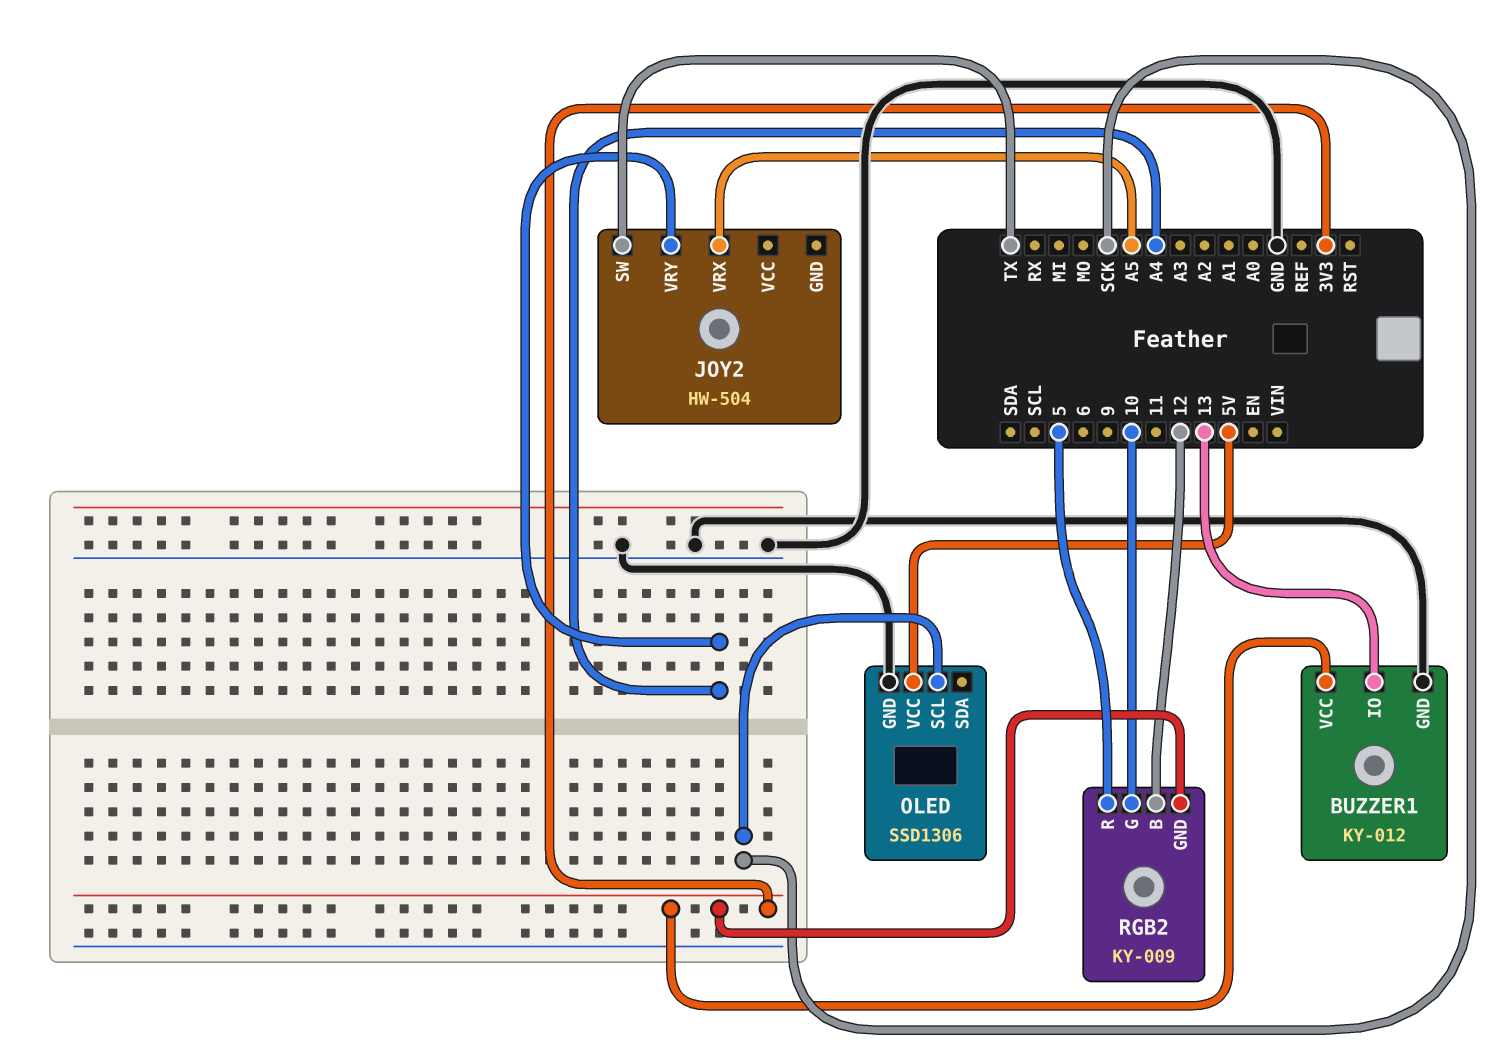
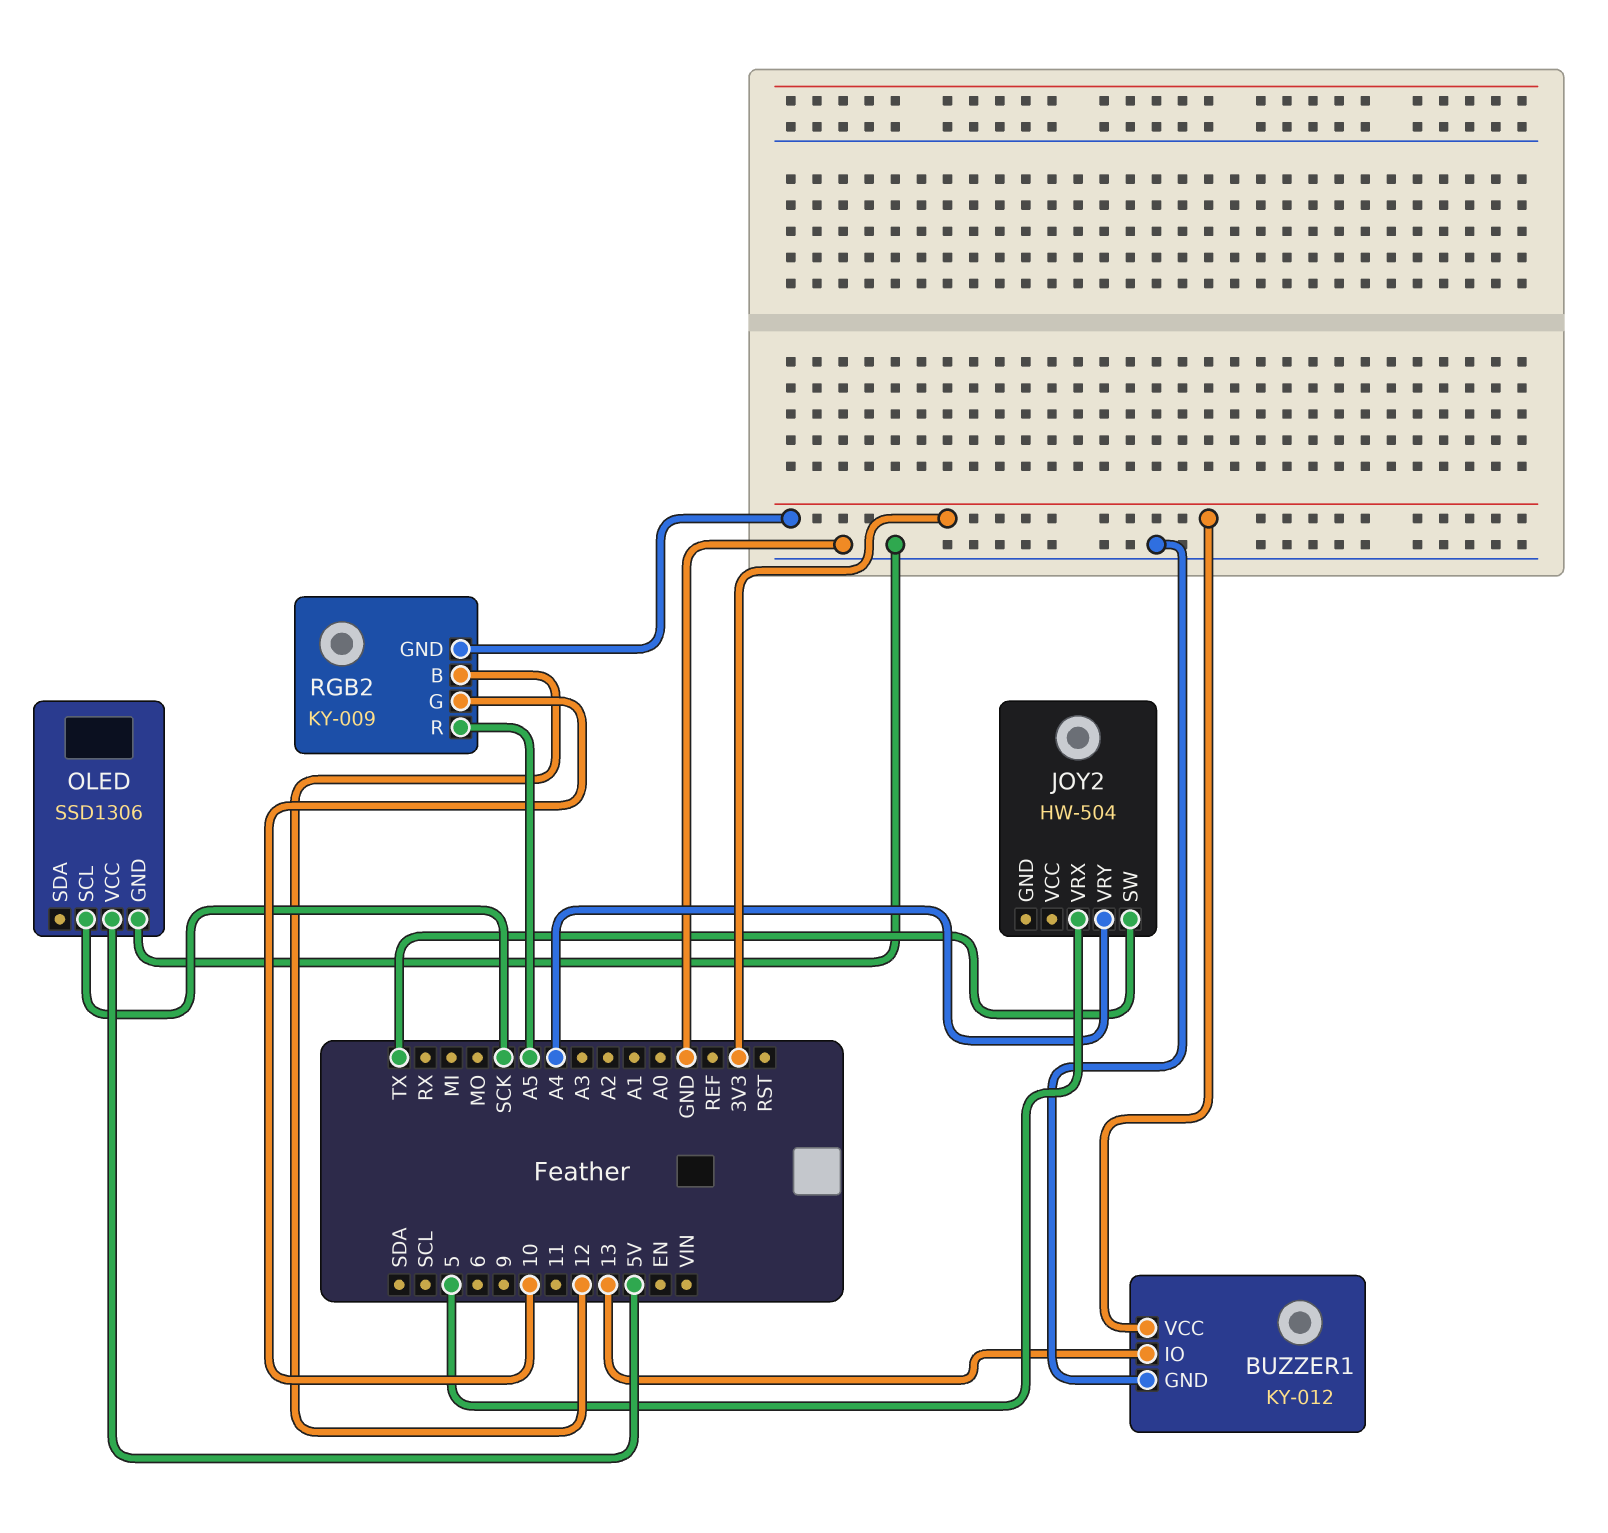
JOY2 pin VRX: A5 -> 5
RGB2 pin R: 5 -> A5

